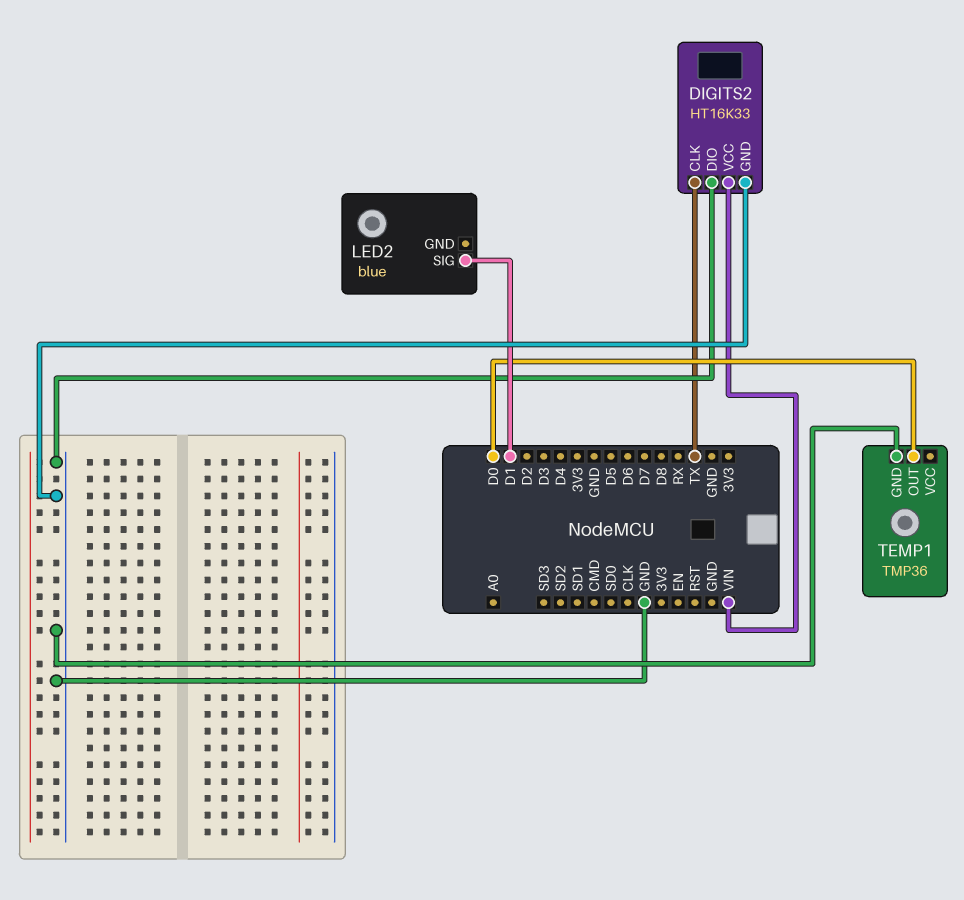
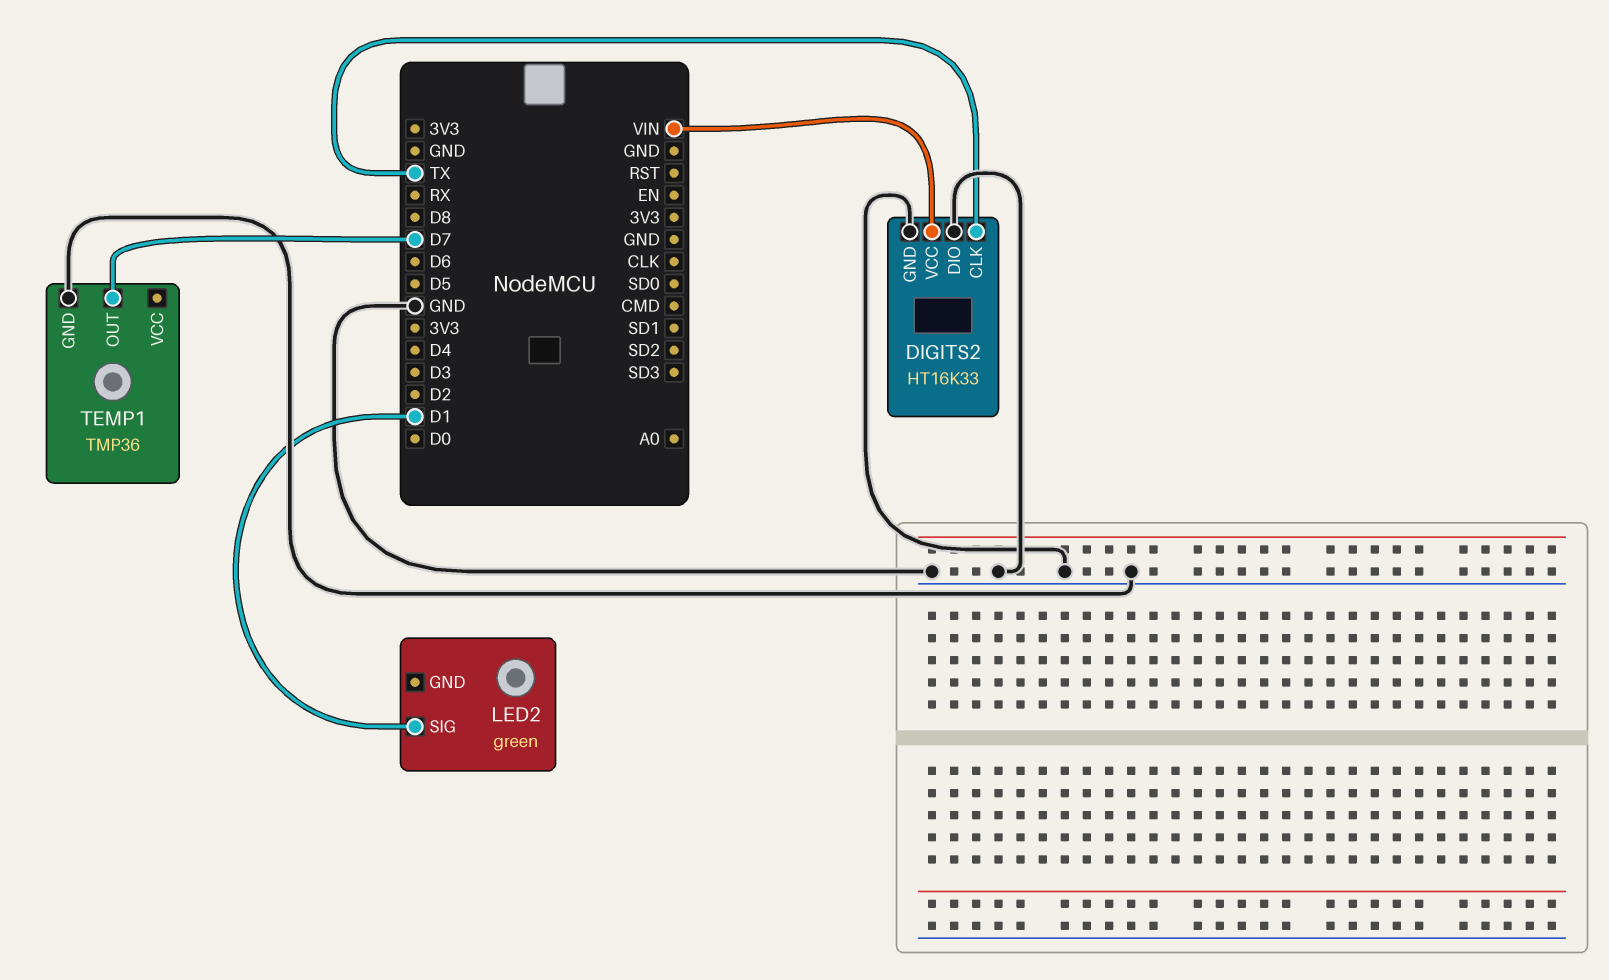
LED2: blue -> green
TEMP1 pin OUT: D0 -> D7

